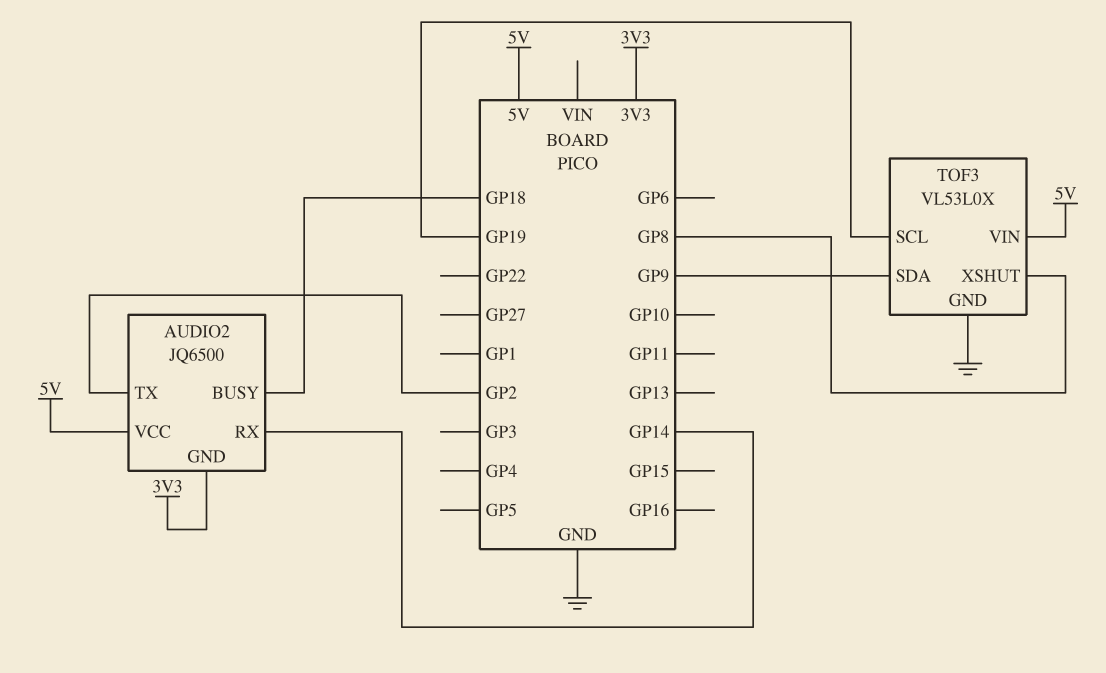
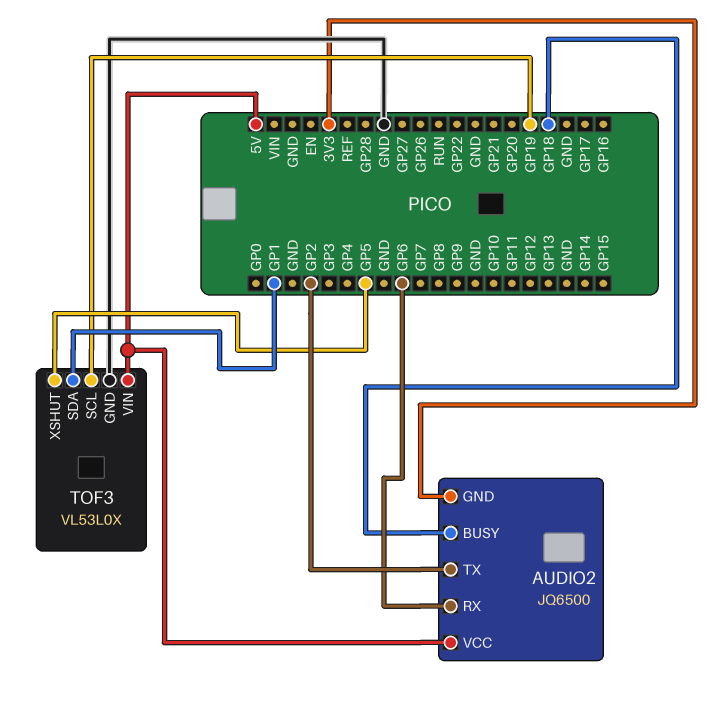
AUDIO2 pin RX: GP14 -> GP6
TOF3 pin SDA: GP9 -> GP1
TOF3 pin XSHUT: GP8 -> GP5

